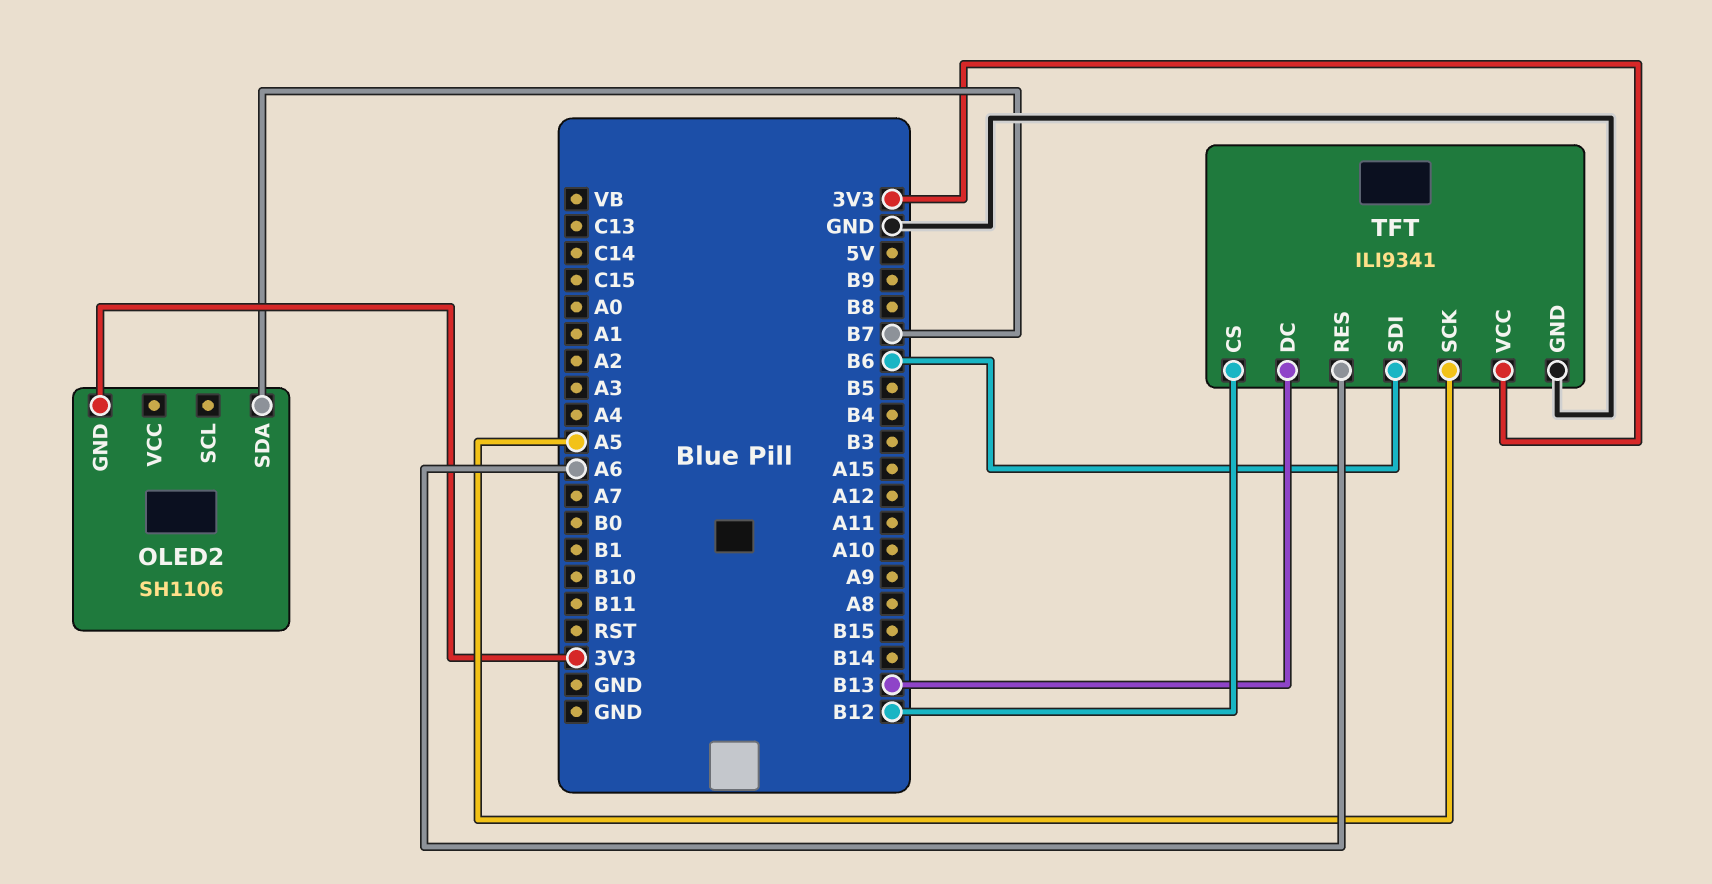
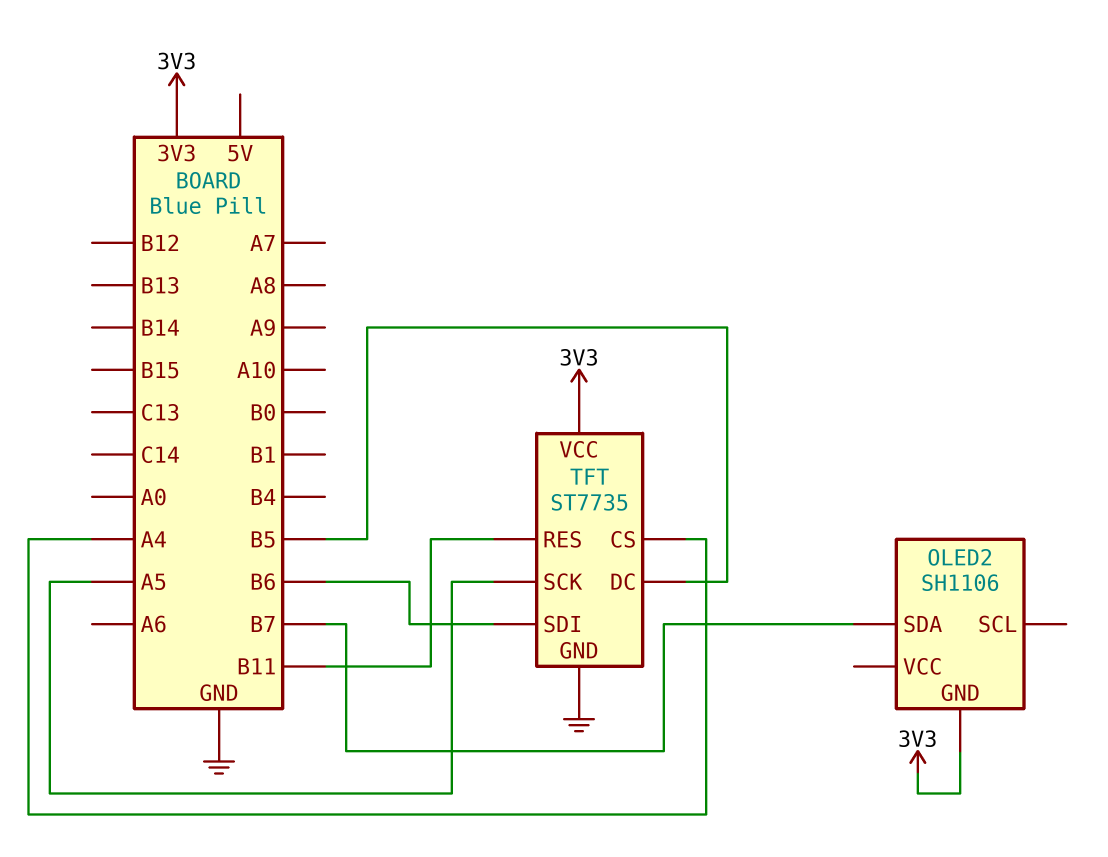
TFT: ILI9341 -> ST7735
TFT pin CS: B12 -> A4
TFT pin DC: B13 -> B5
TFT pin RES: A6 -> B11

